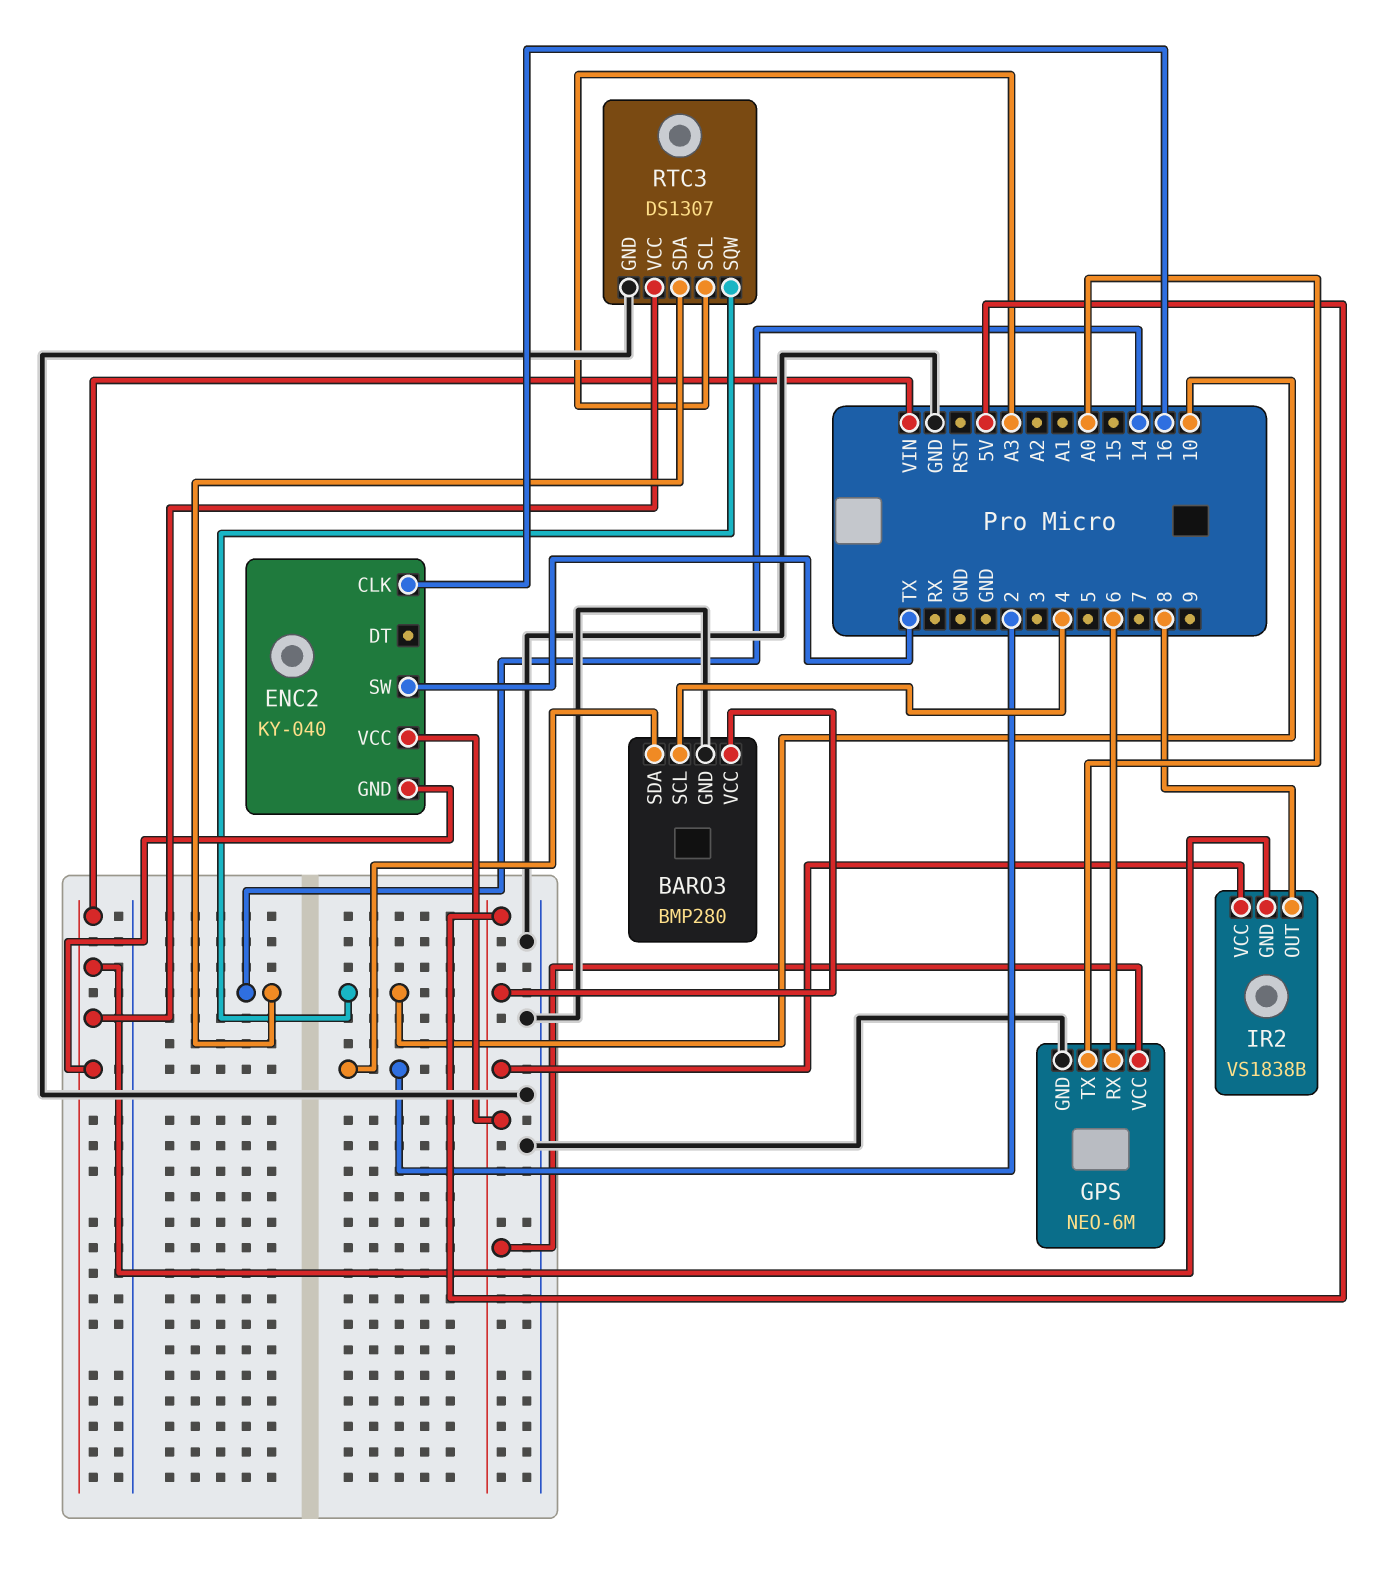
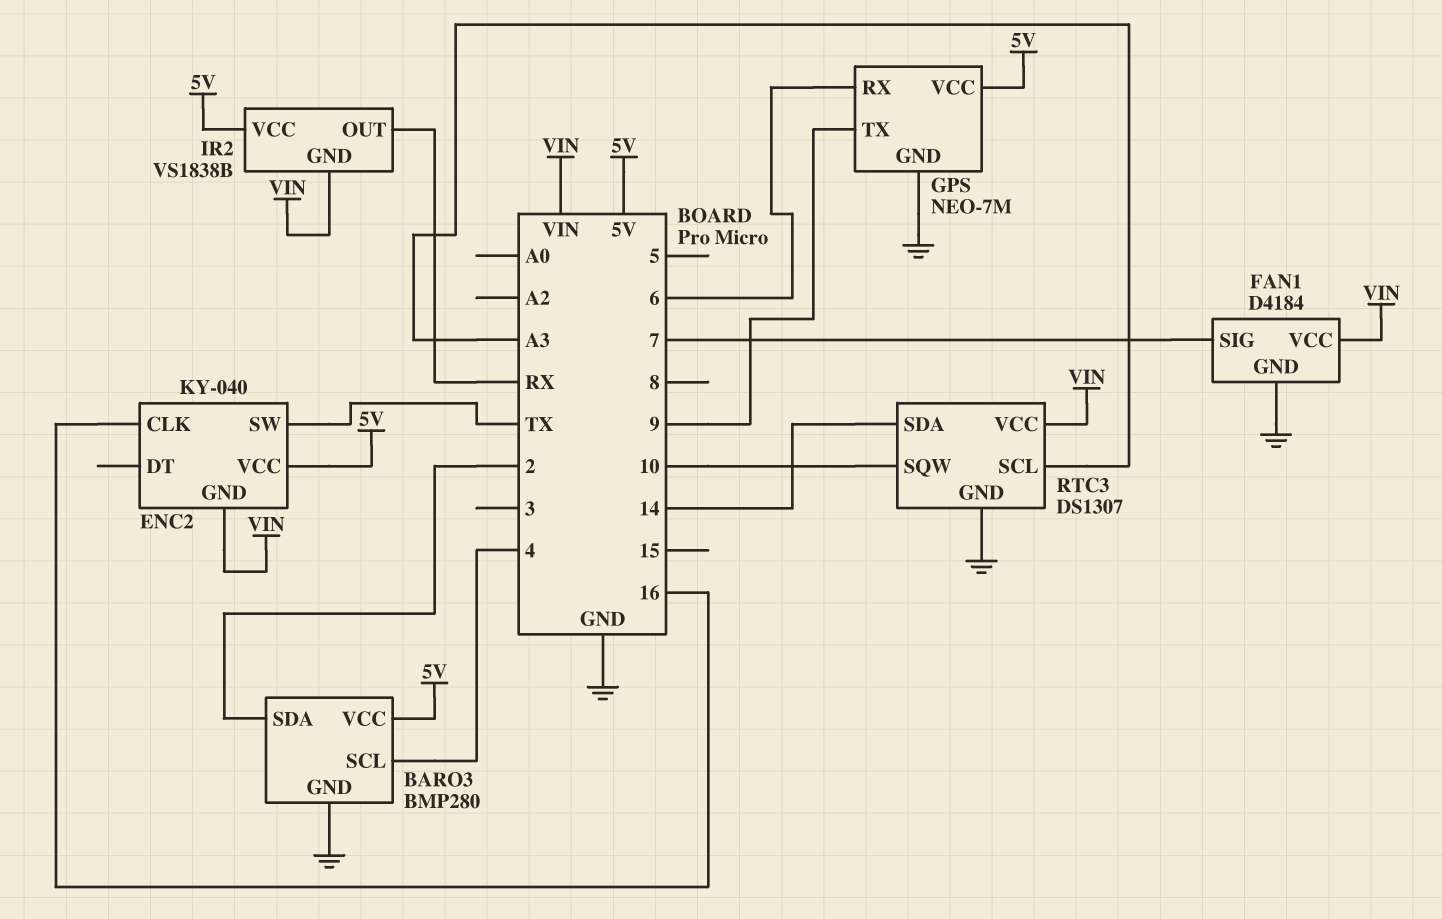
FAN1: none -> D4184
FAN1 pin GND: none -> GND
FAN1 pin SIG: none -> 7
FAN1 pin VCC: none -> VIN
GPS: NEO-6M -> NEO-7M
GPS pin TX: A0 -> 9
IR2 pin OUT: 8 -> RX

